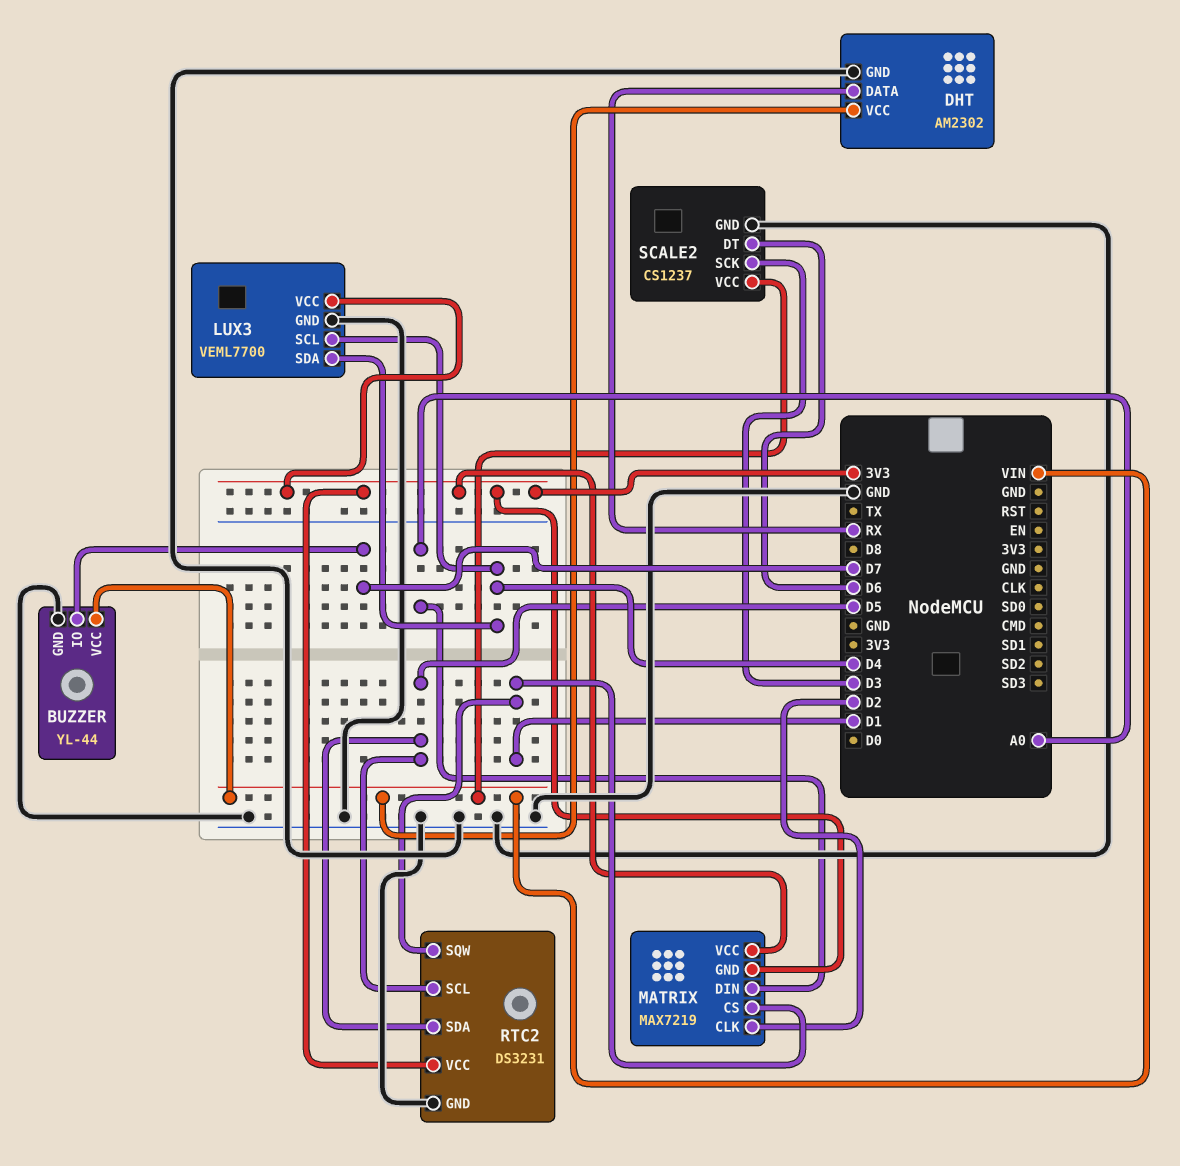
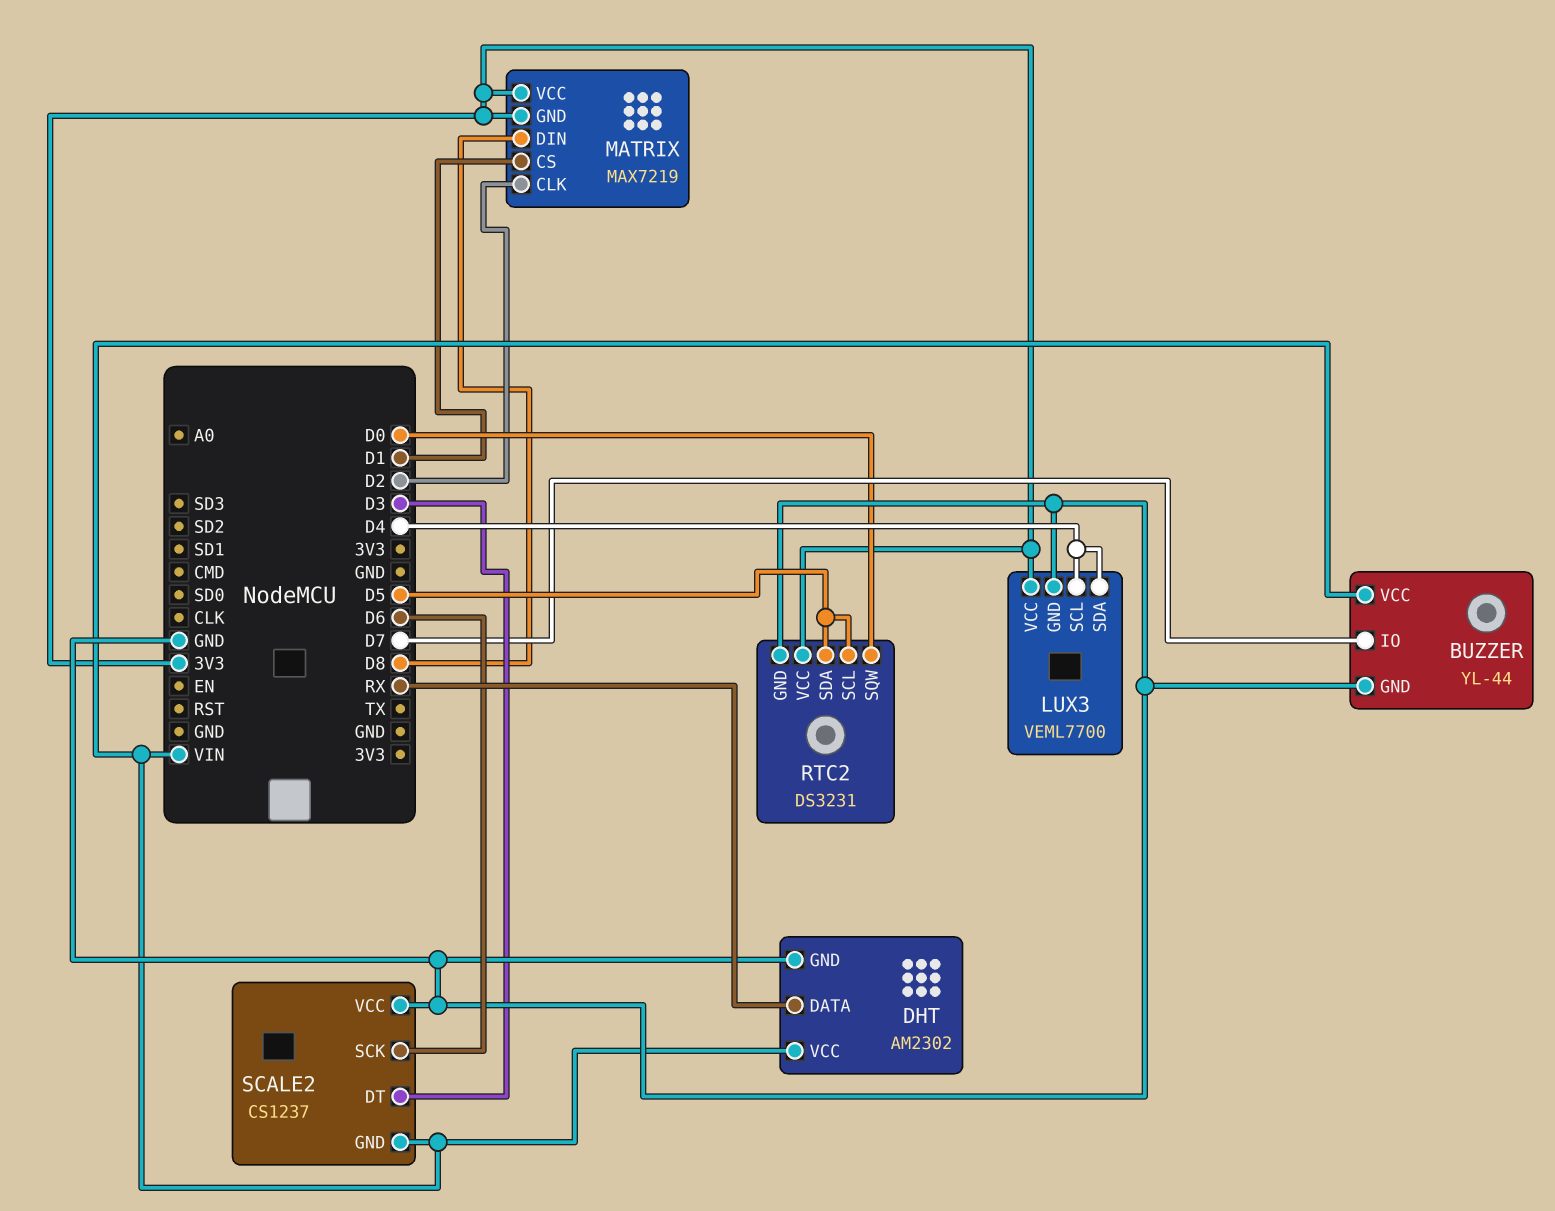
MATRIX pin DIN: A0 -> D8
RTC2 pin SQW: D1 -> D0
SCALE2 pin DT: D6 -> D3
SCALE2 pin GND: GND -> VIN
SCALE2 pin SCK: D3 -> D6
SCALE2 pin VCC: VIN -> GND

